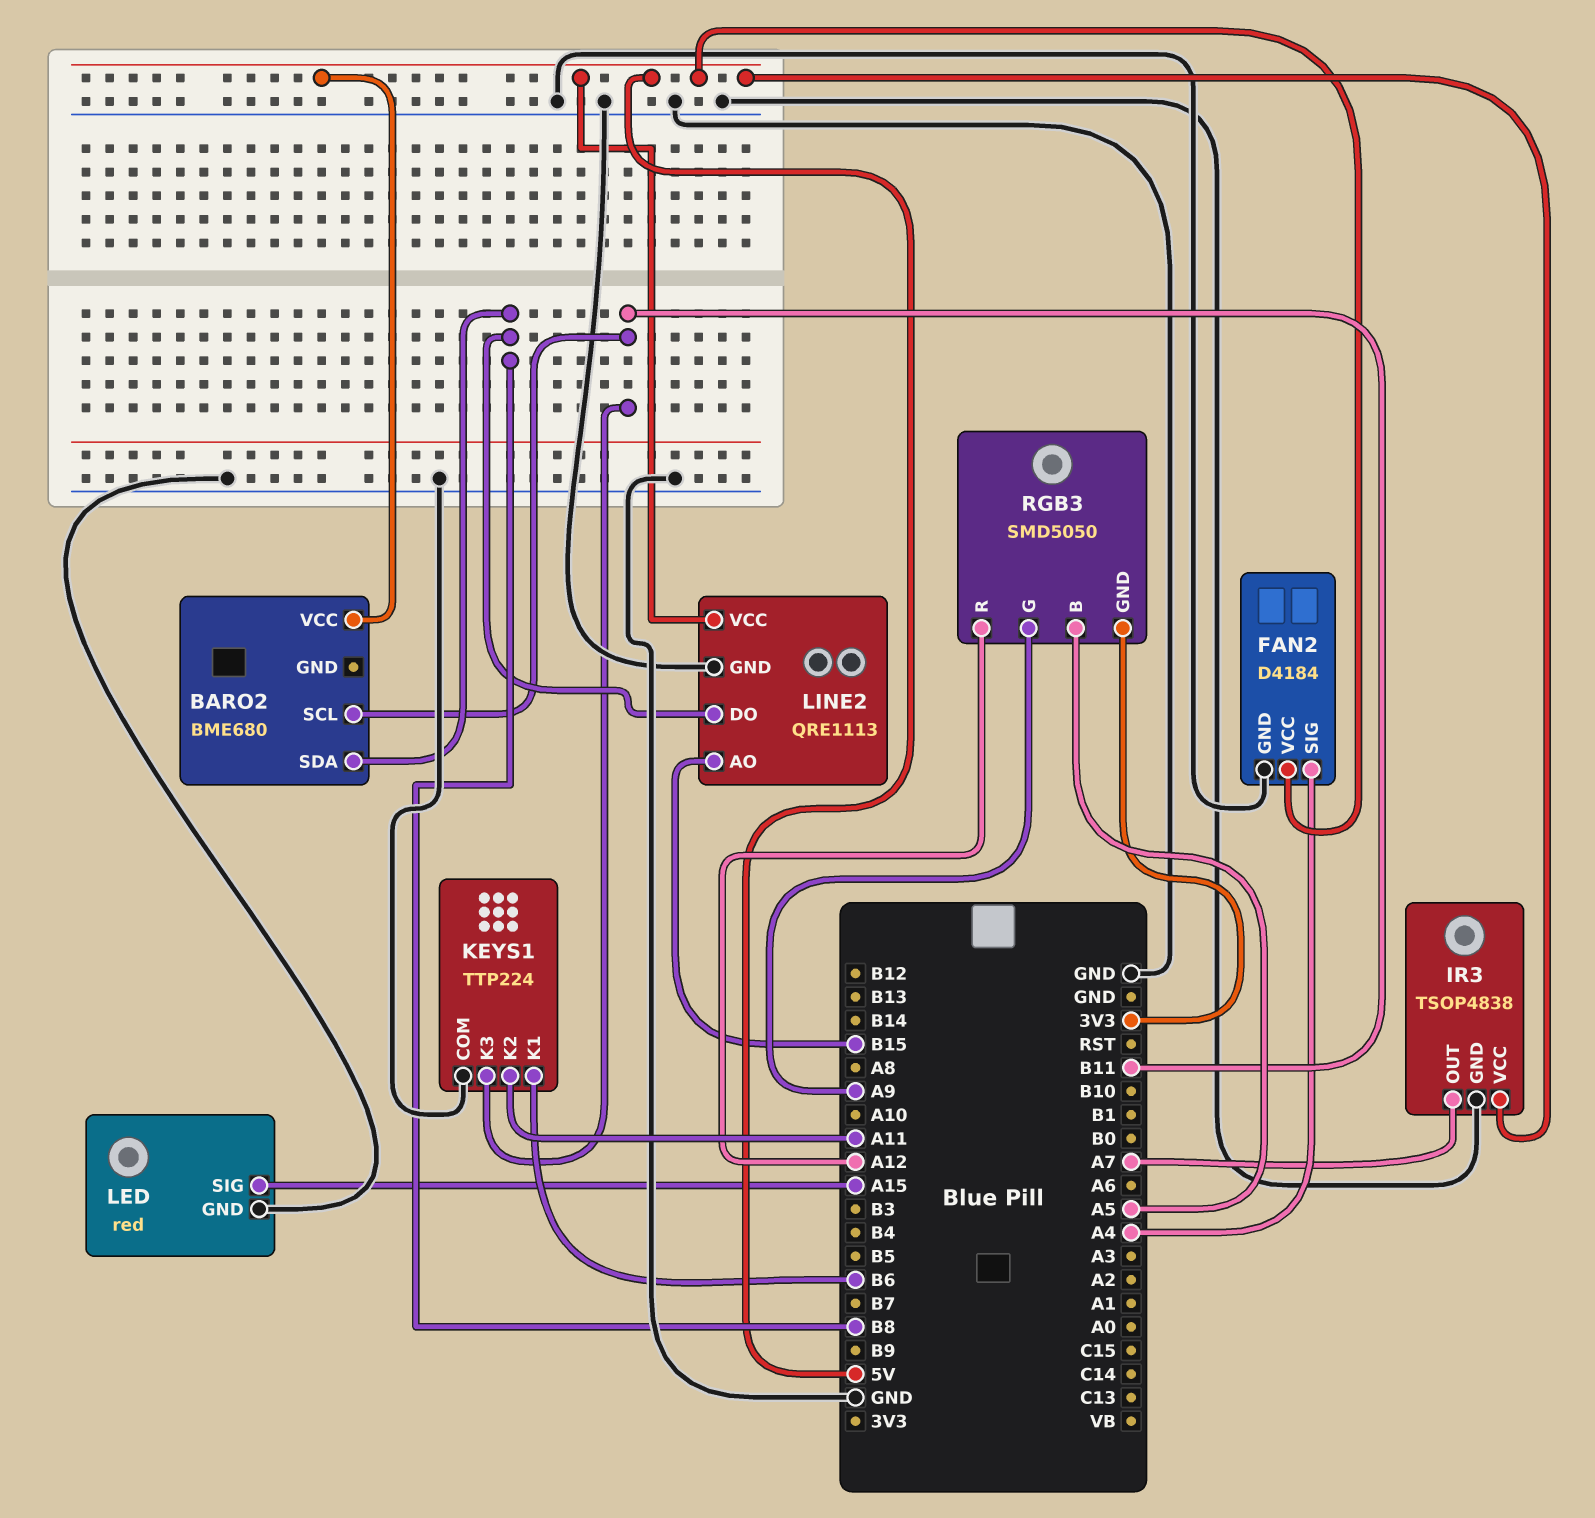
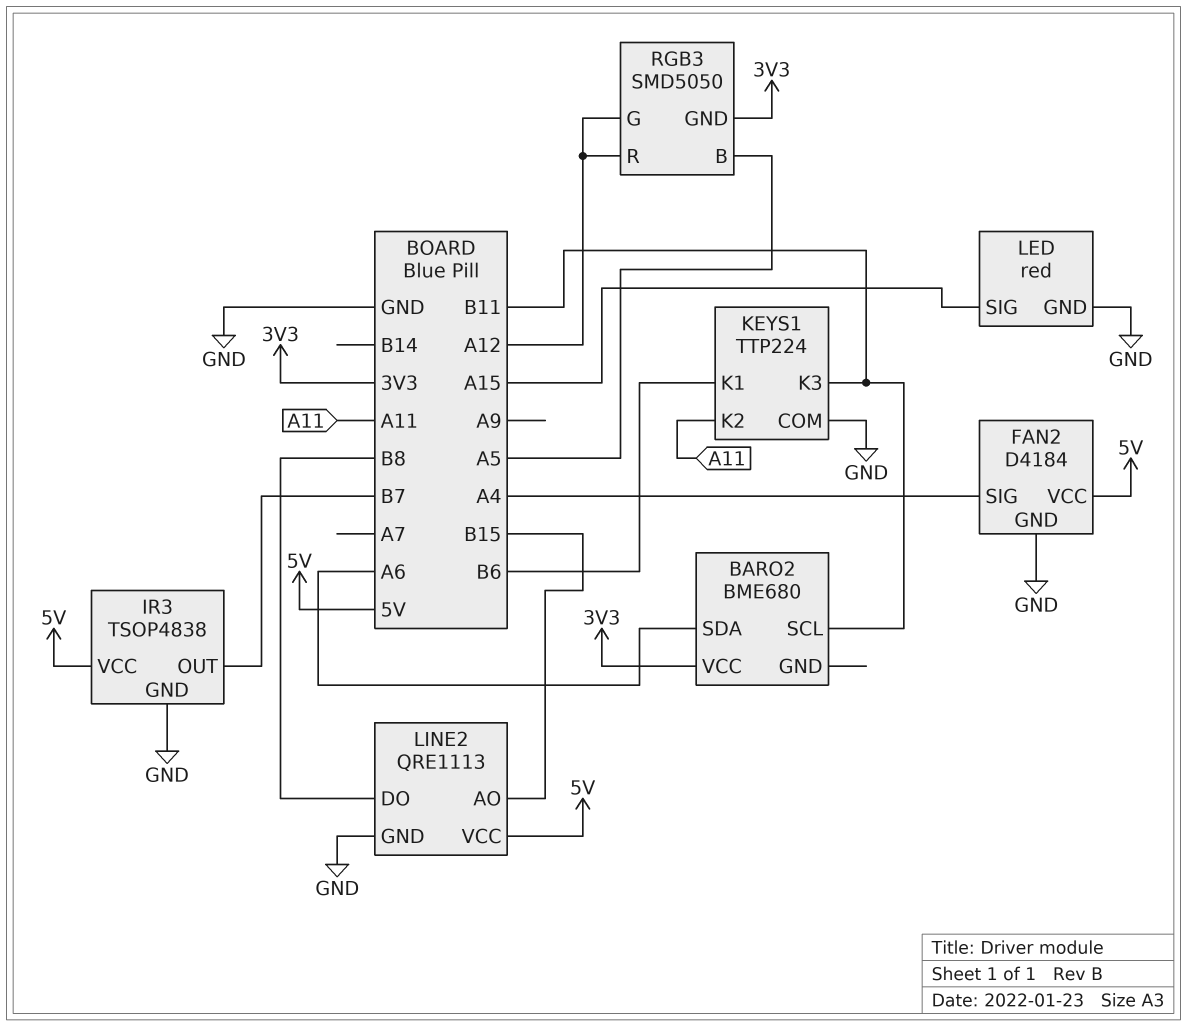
BARO2 pin SDA: B8 -> A6
BARO2 pin VCC: 5V -> 3V3
IR3 pin OUT: A7 -> B7
RGB3 pin G: A9 -> A12

